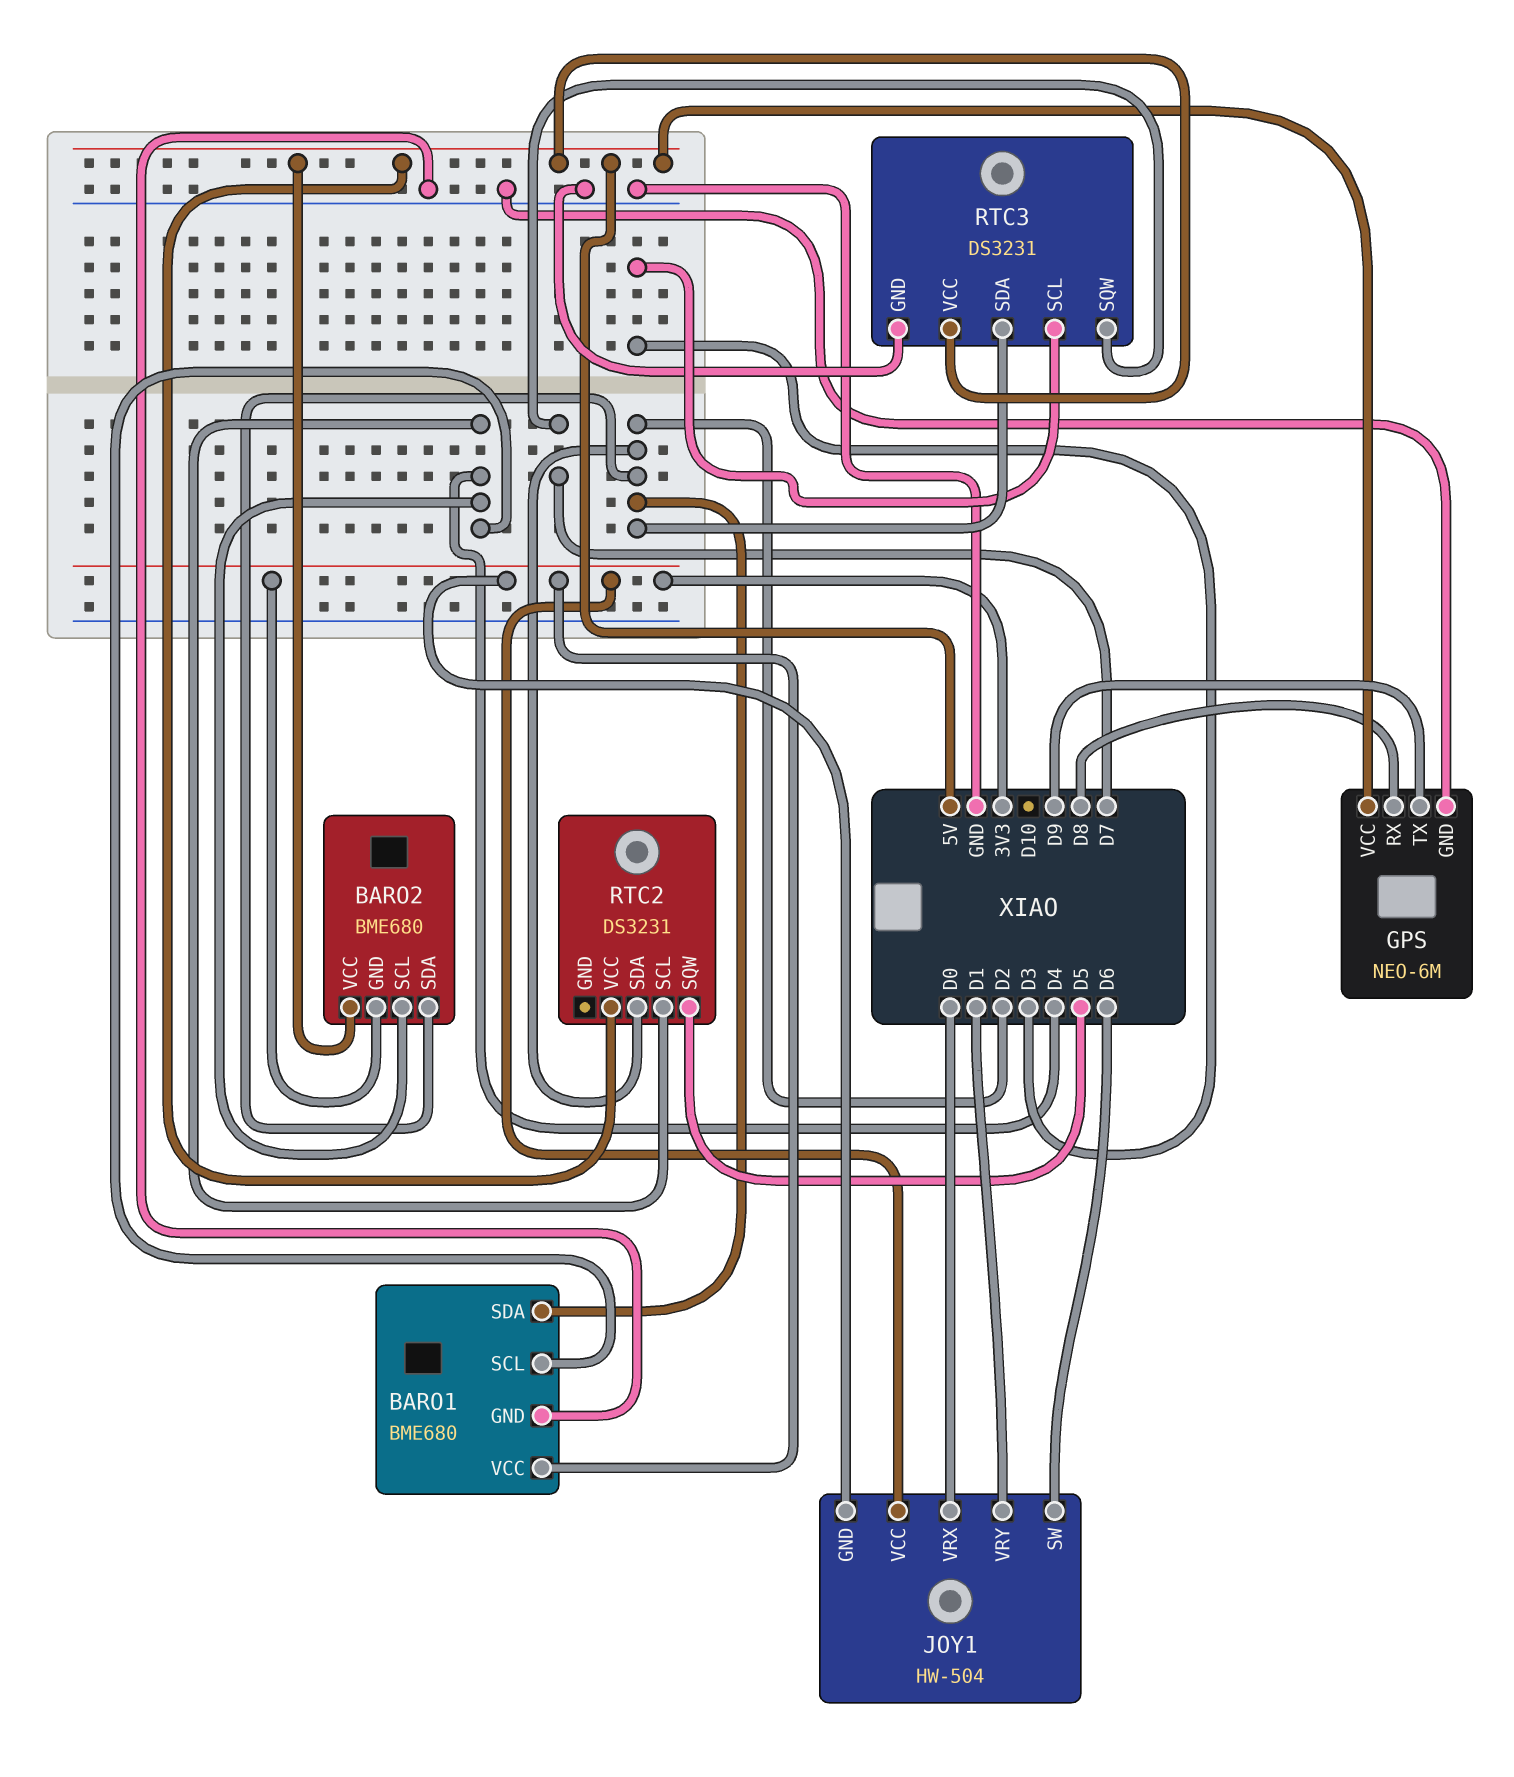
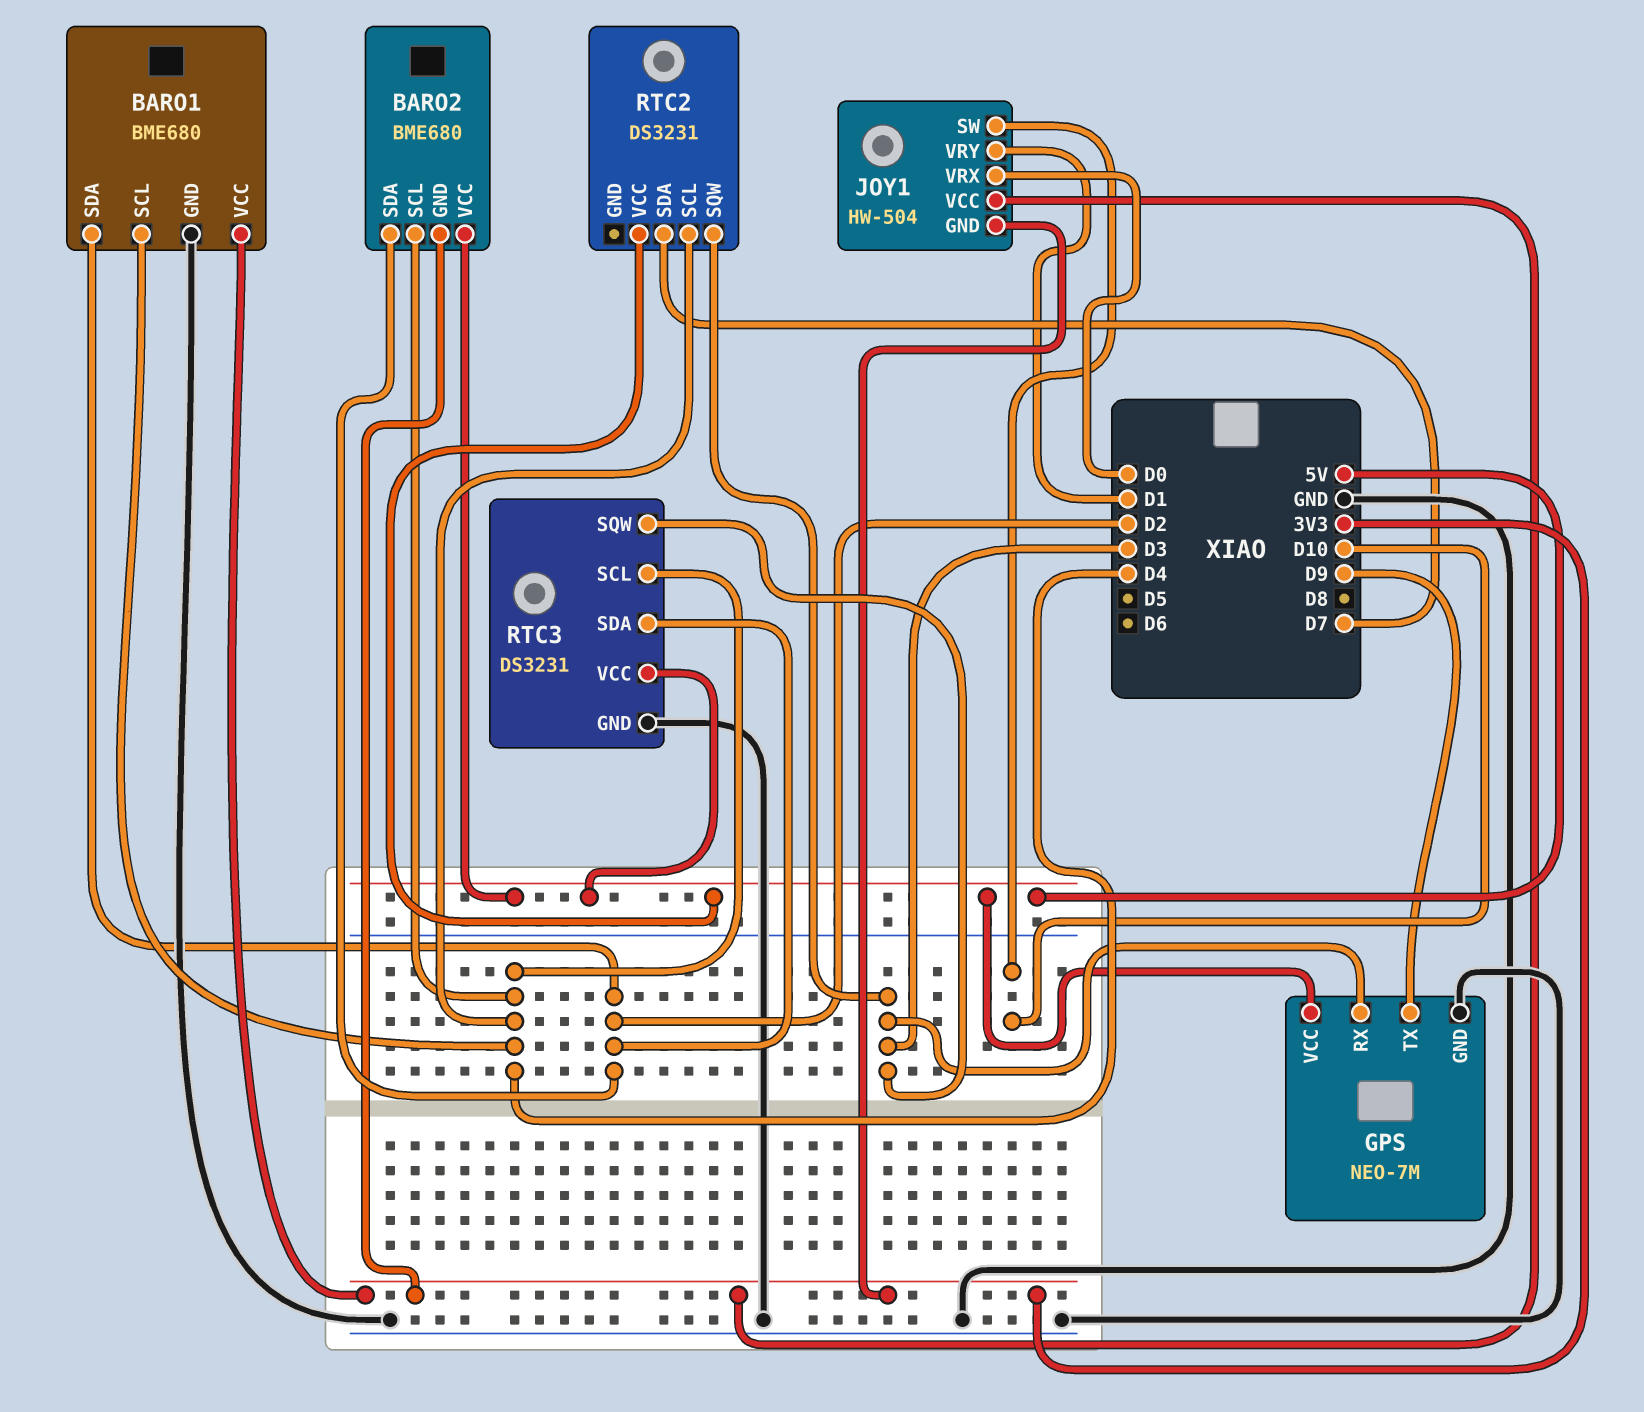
GPS: NEO-6M -> NEO-7M
GPS pin RX: D8 -> D3
JOY1 pin SW: D6 -> D10
RTC2 pin SDA: D2 -> D7
RTC2 pin SQW: D5 -> D3
RTC3 pin SCL: D3 -> D4
RTC3 pin SQW: D7 -> D3

